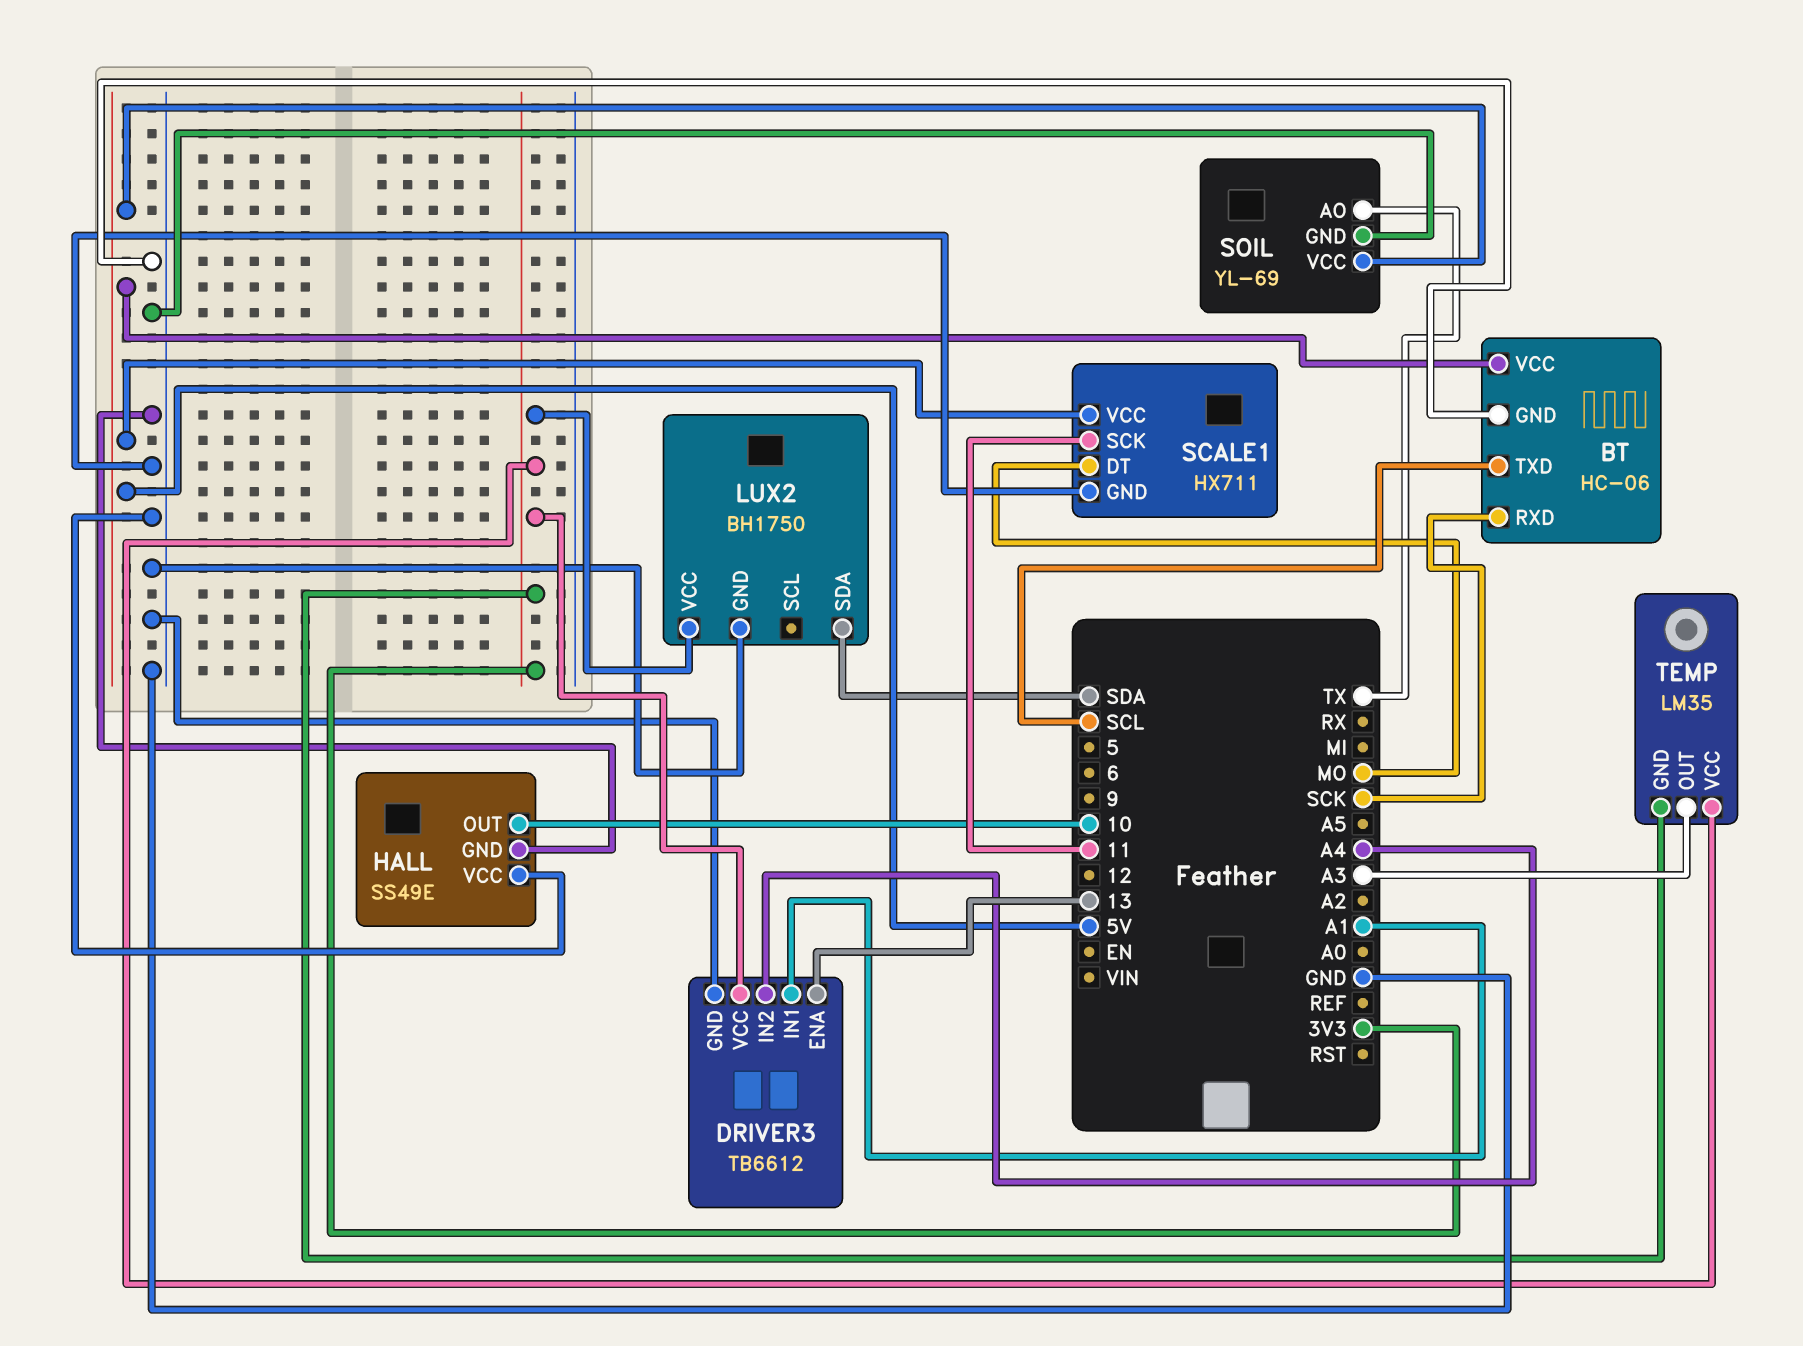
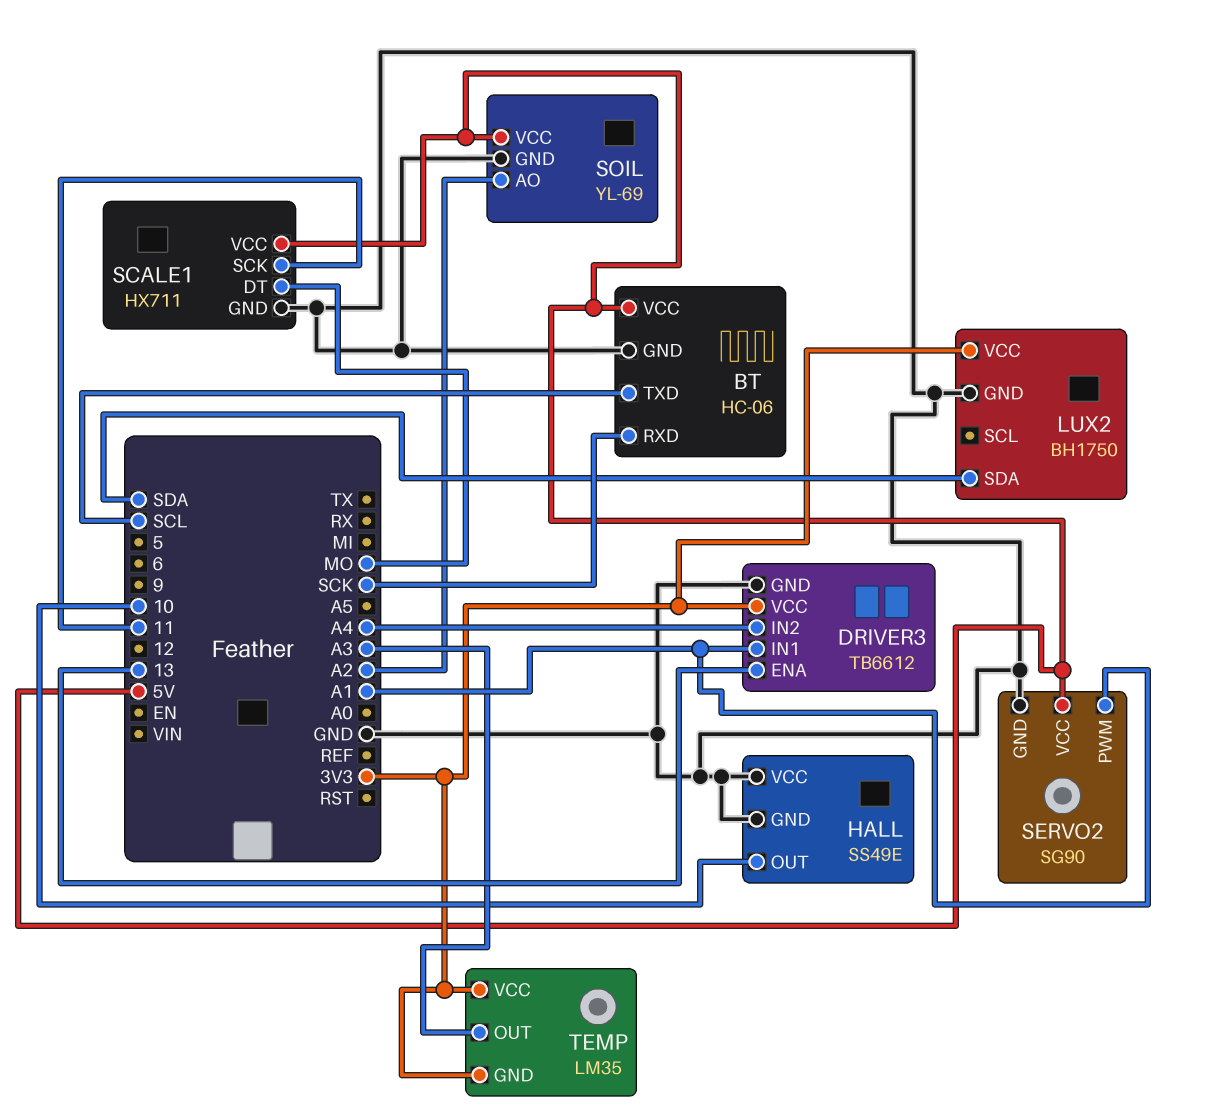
SERVO2: none -> SG90
SERVO2 pin GND: none -> GND
SERVO2 pin PWM: none -> A1
SERVO2 pin VCC: none -> 5V
SOIL pin AO: TX -> A2

